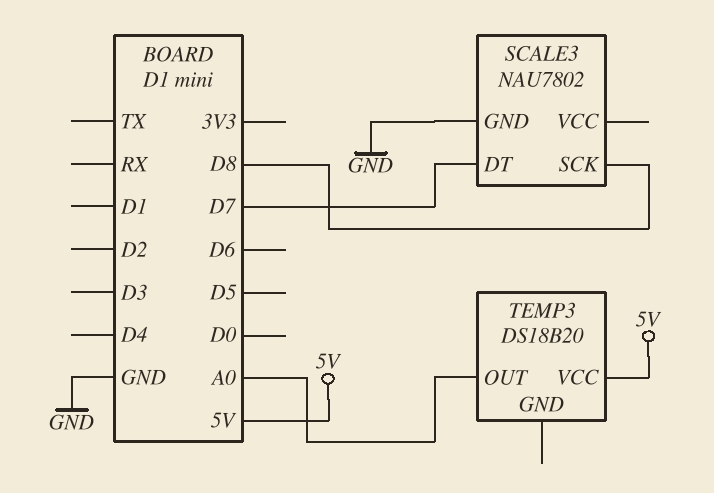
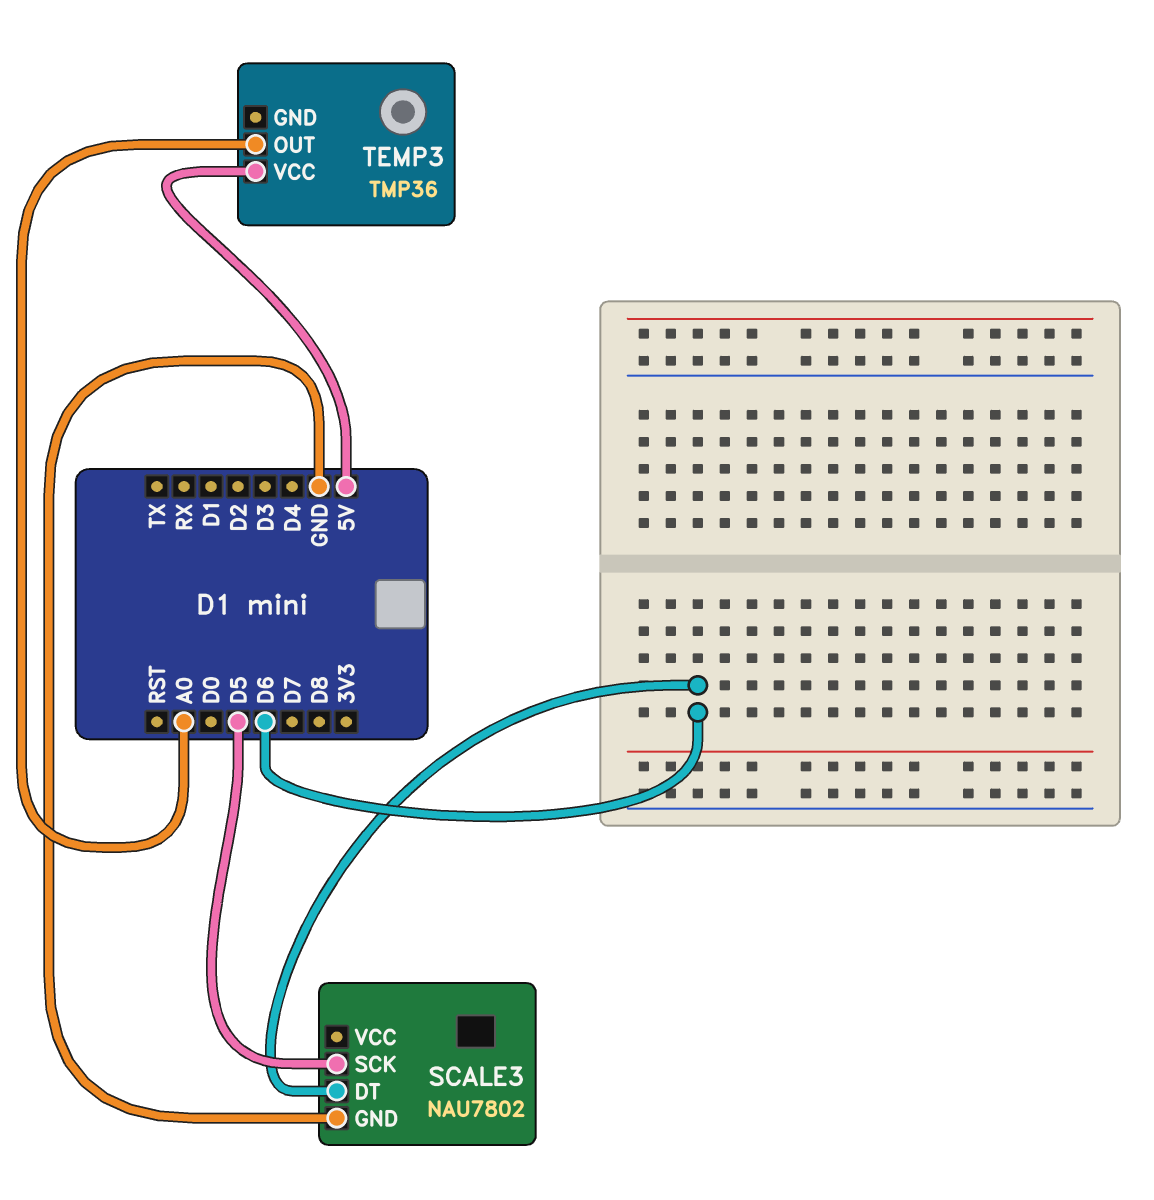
SCALE3 pin DT: D7 -> D6
SCALE3 pin SCK: D8 -> D5
TEMP3: DS18B20 -> TMP36

